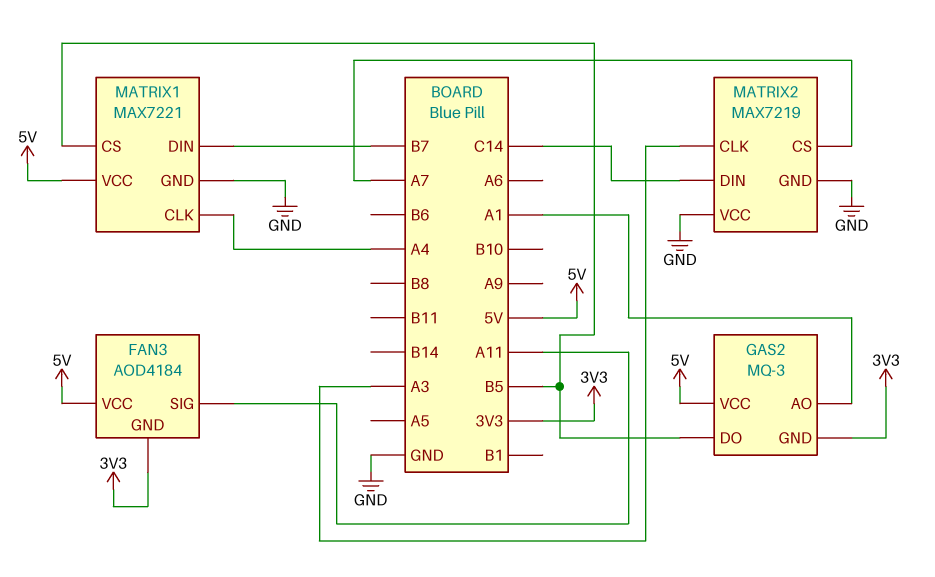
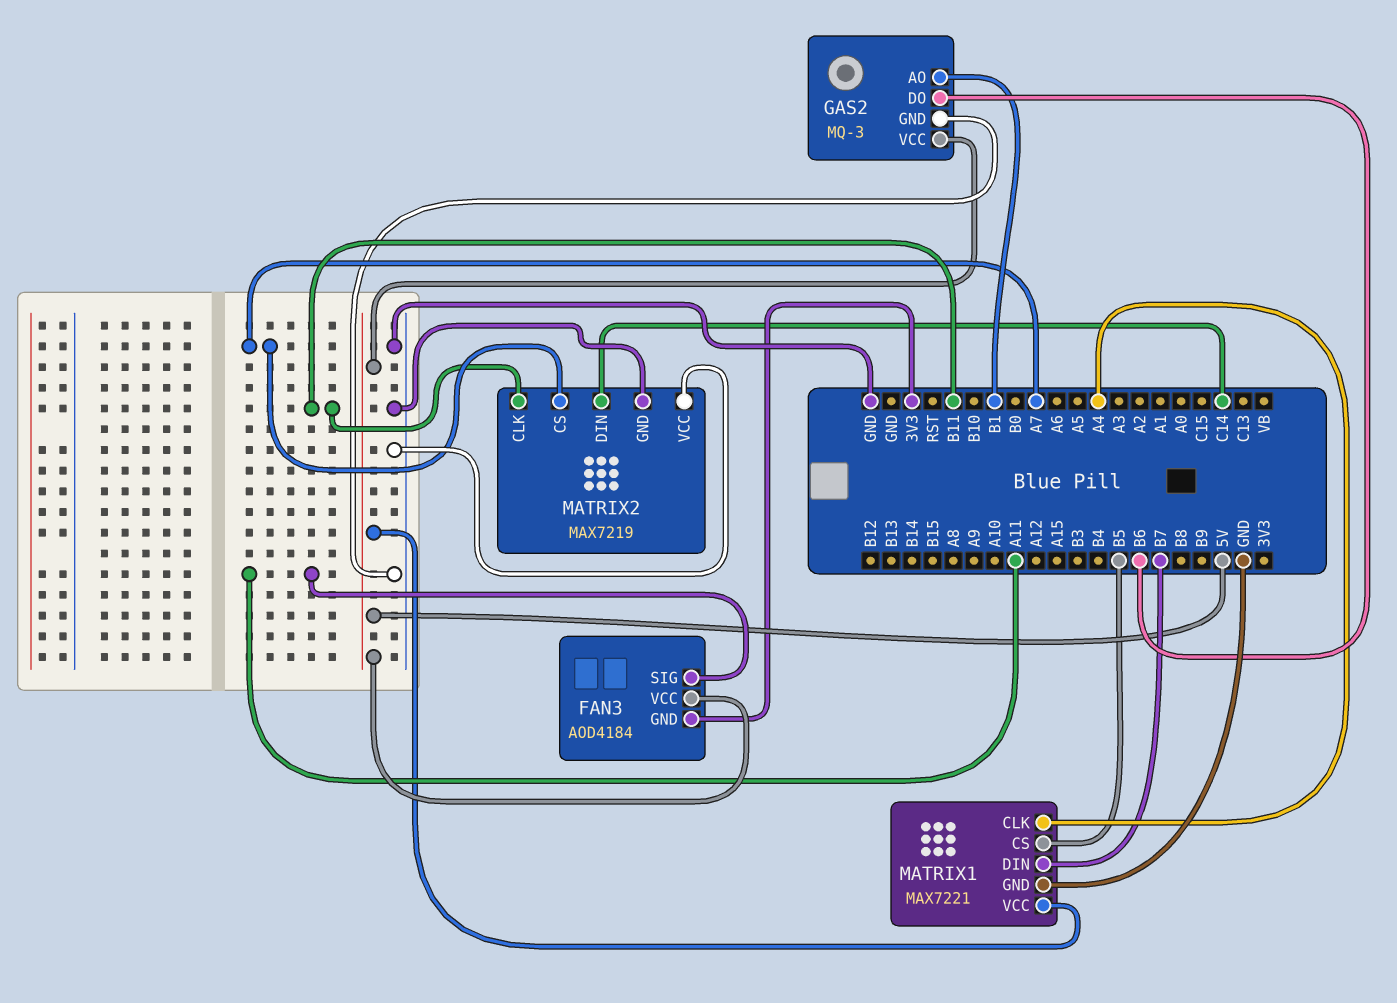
GAS2 pin AO: A1 -> B1
GAS2 pin DO: B5 -> B6
GAS2 pin GND: 3V3 -> GND
MATRIX2 pin CLK: A3 -> B11

